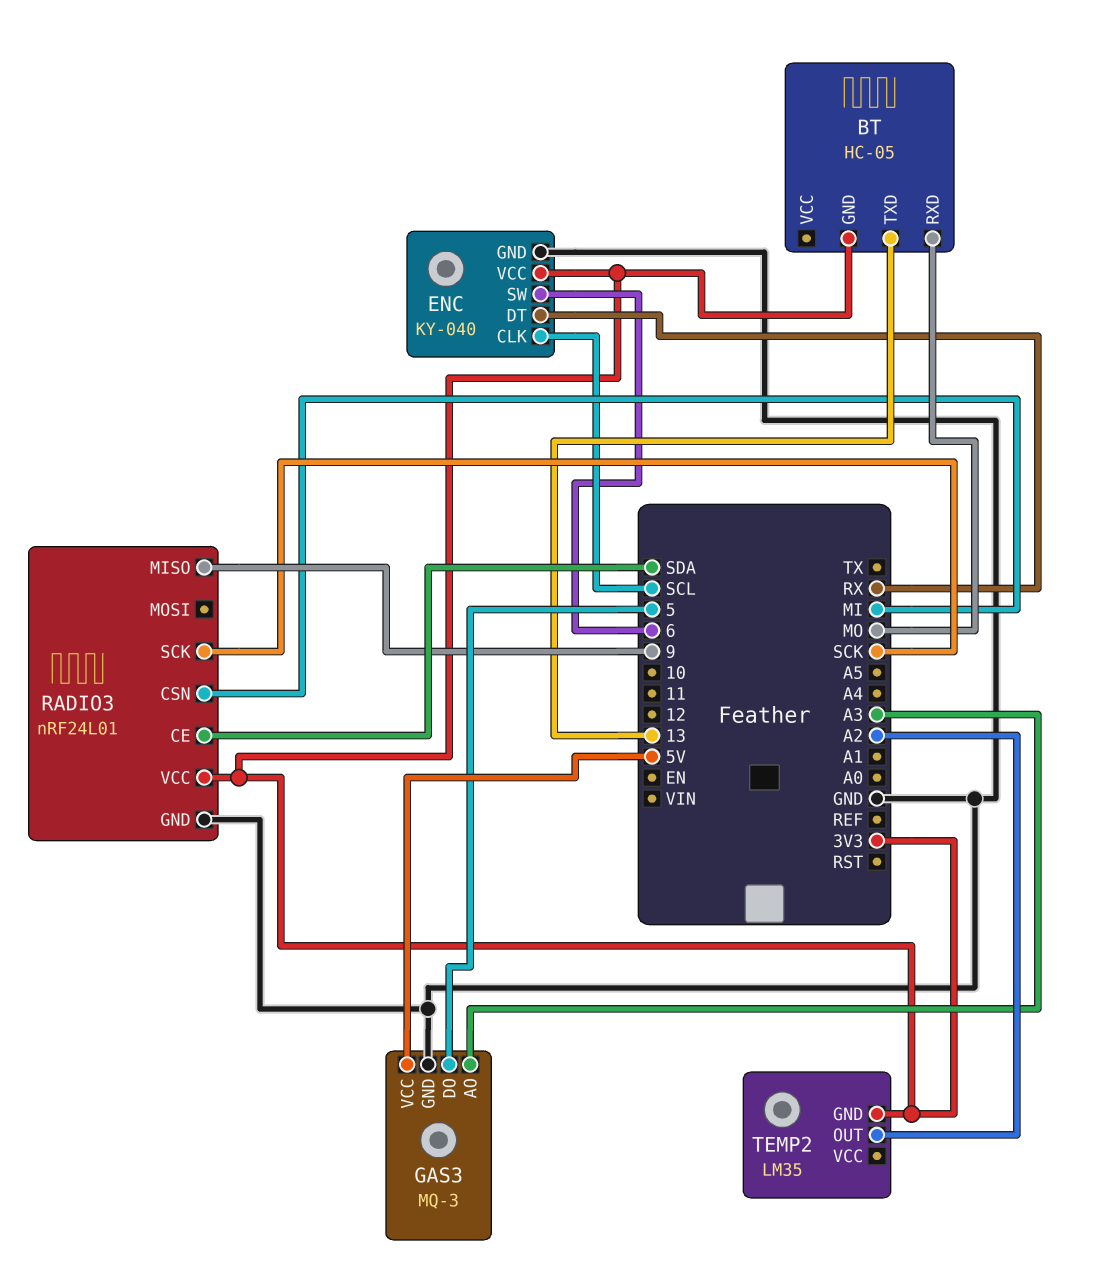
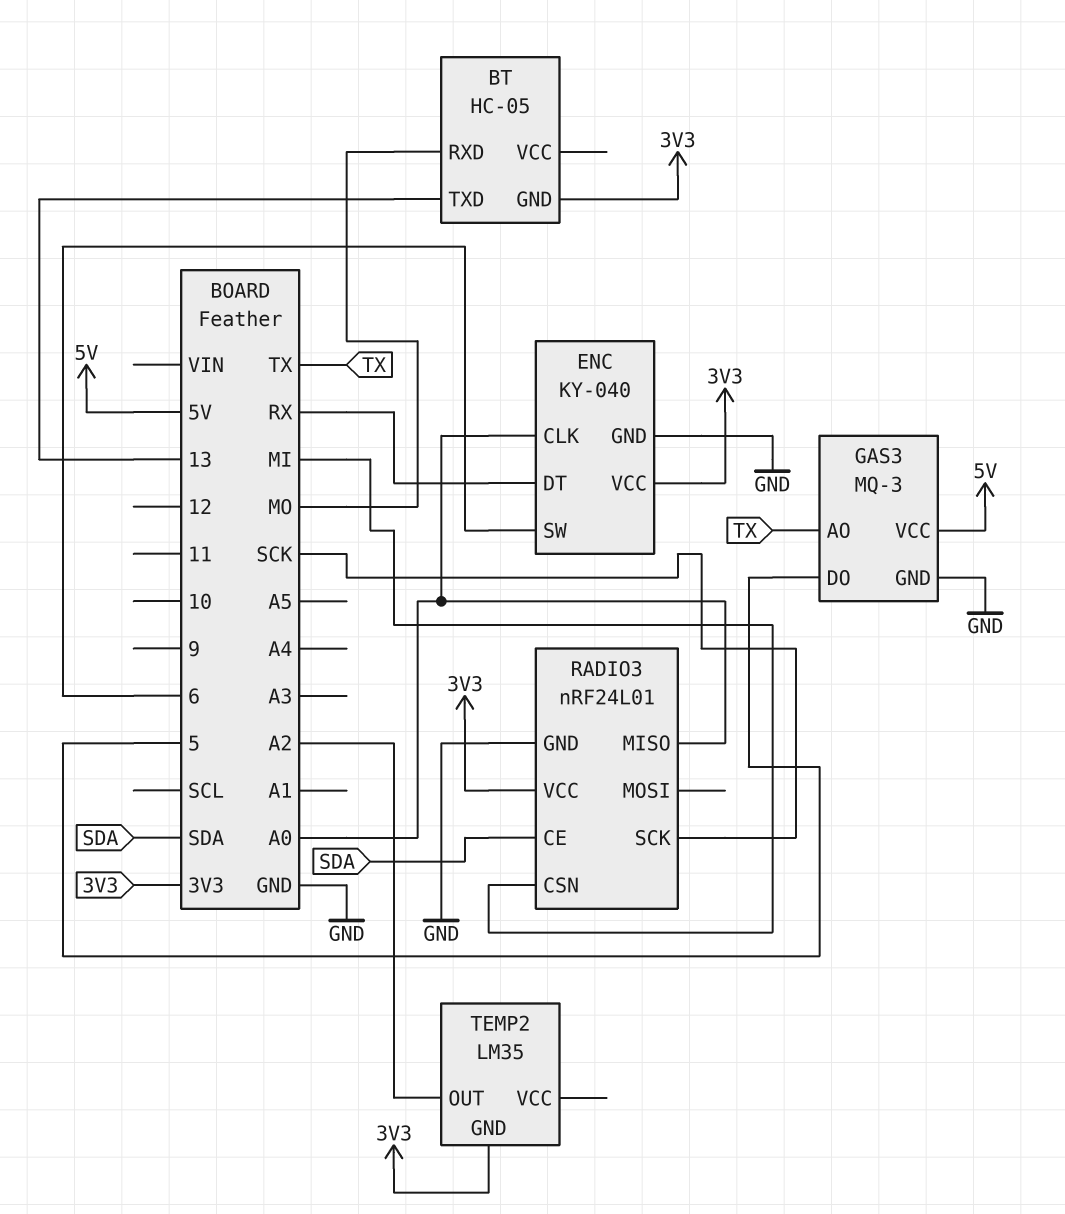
ENC pin CLK: SCL -> A0
GAS3 pin AO: A3 -> TX
RADIO3 pin MISO: 9 -> A0

